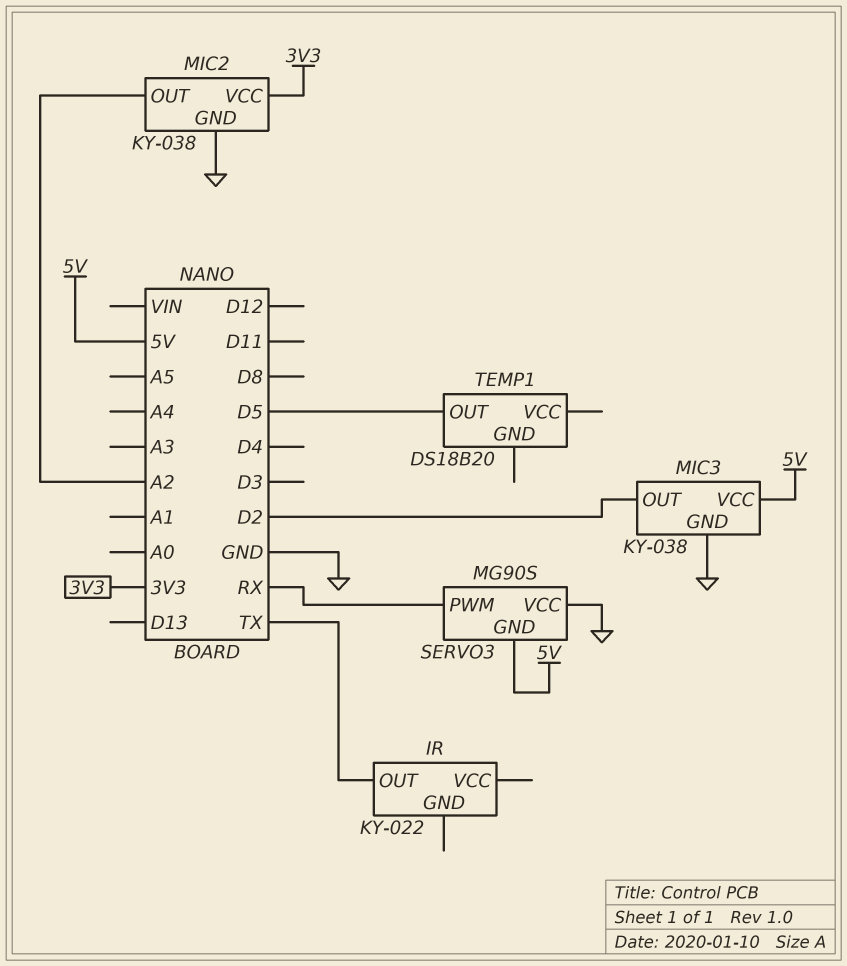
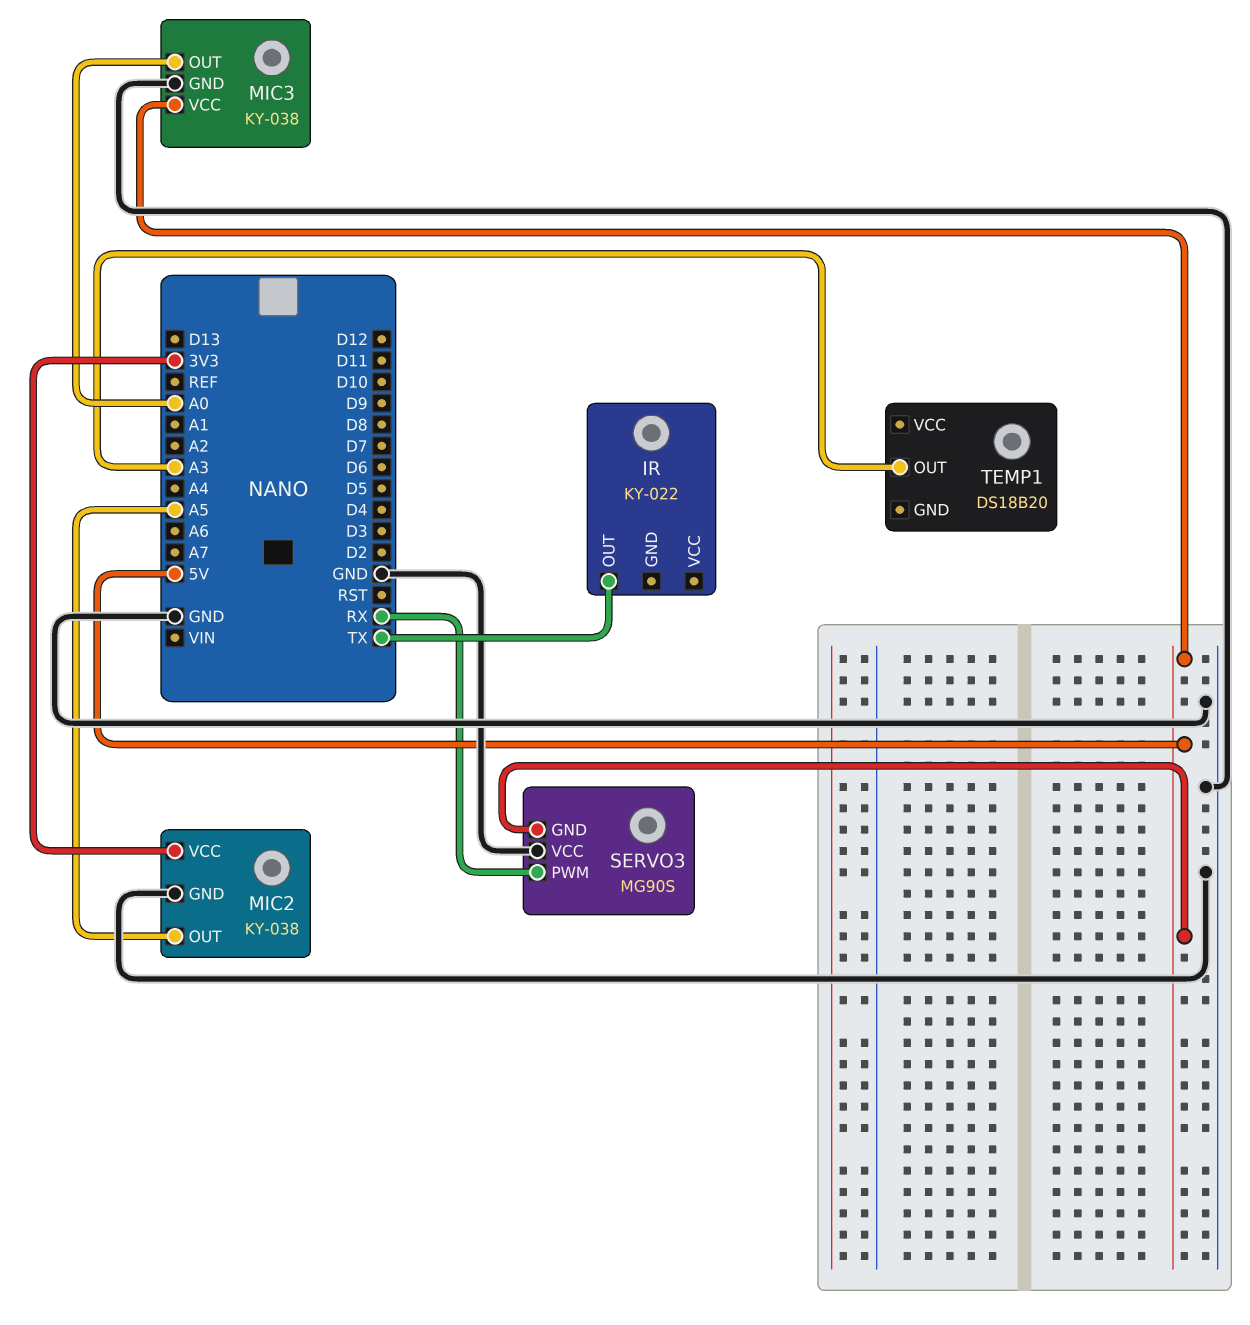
MIC2 pin OUT: A2 -> A5
MIC3 pin OUT: D2 -> A0
TEMP1 pin OUT: D5 -> A3

